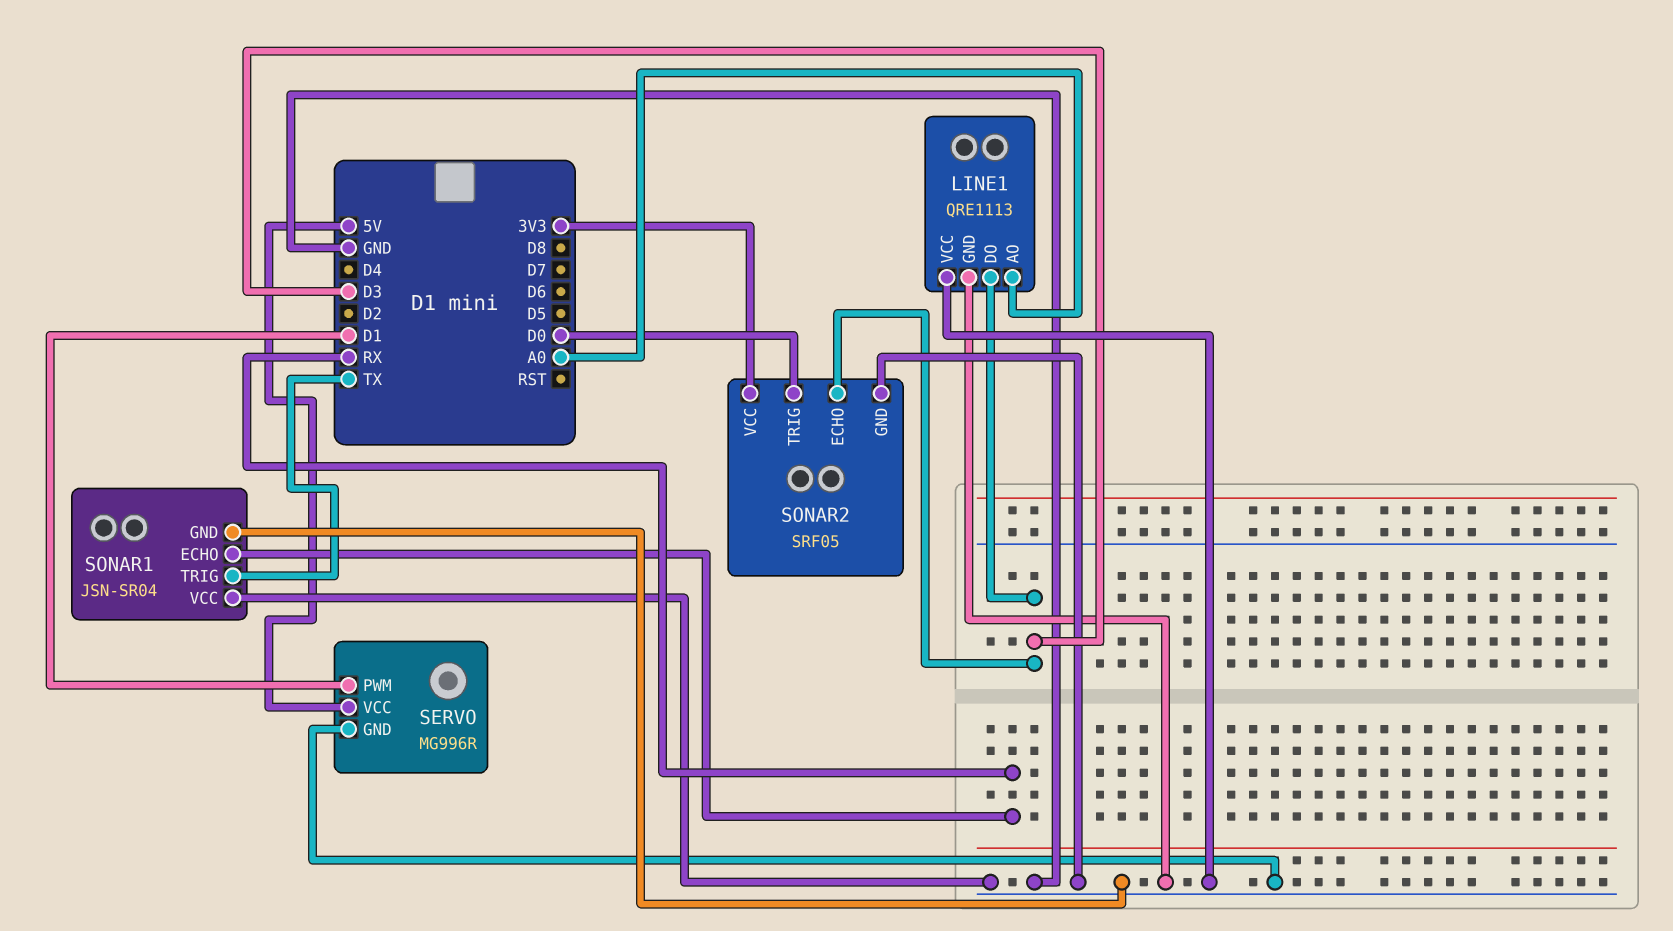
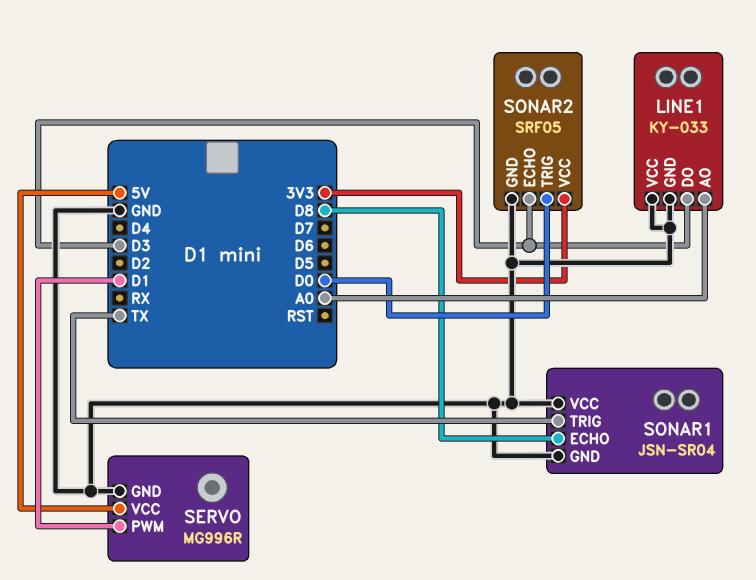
LINE1: QRE1113 -> KY-033
SONAR1 pin ECHO: RX -> D8

